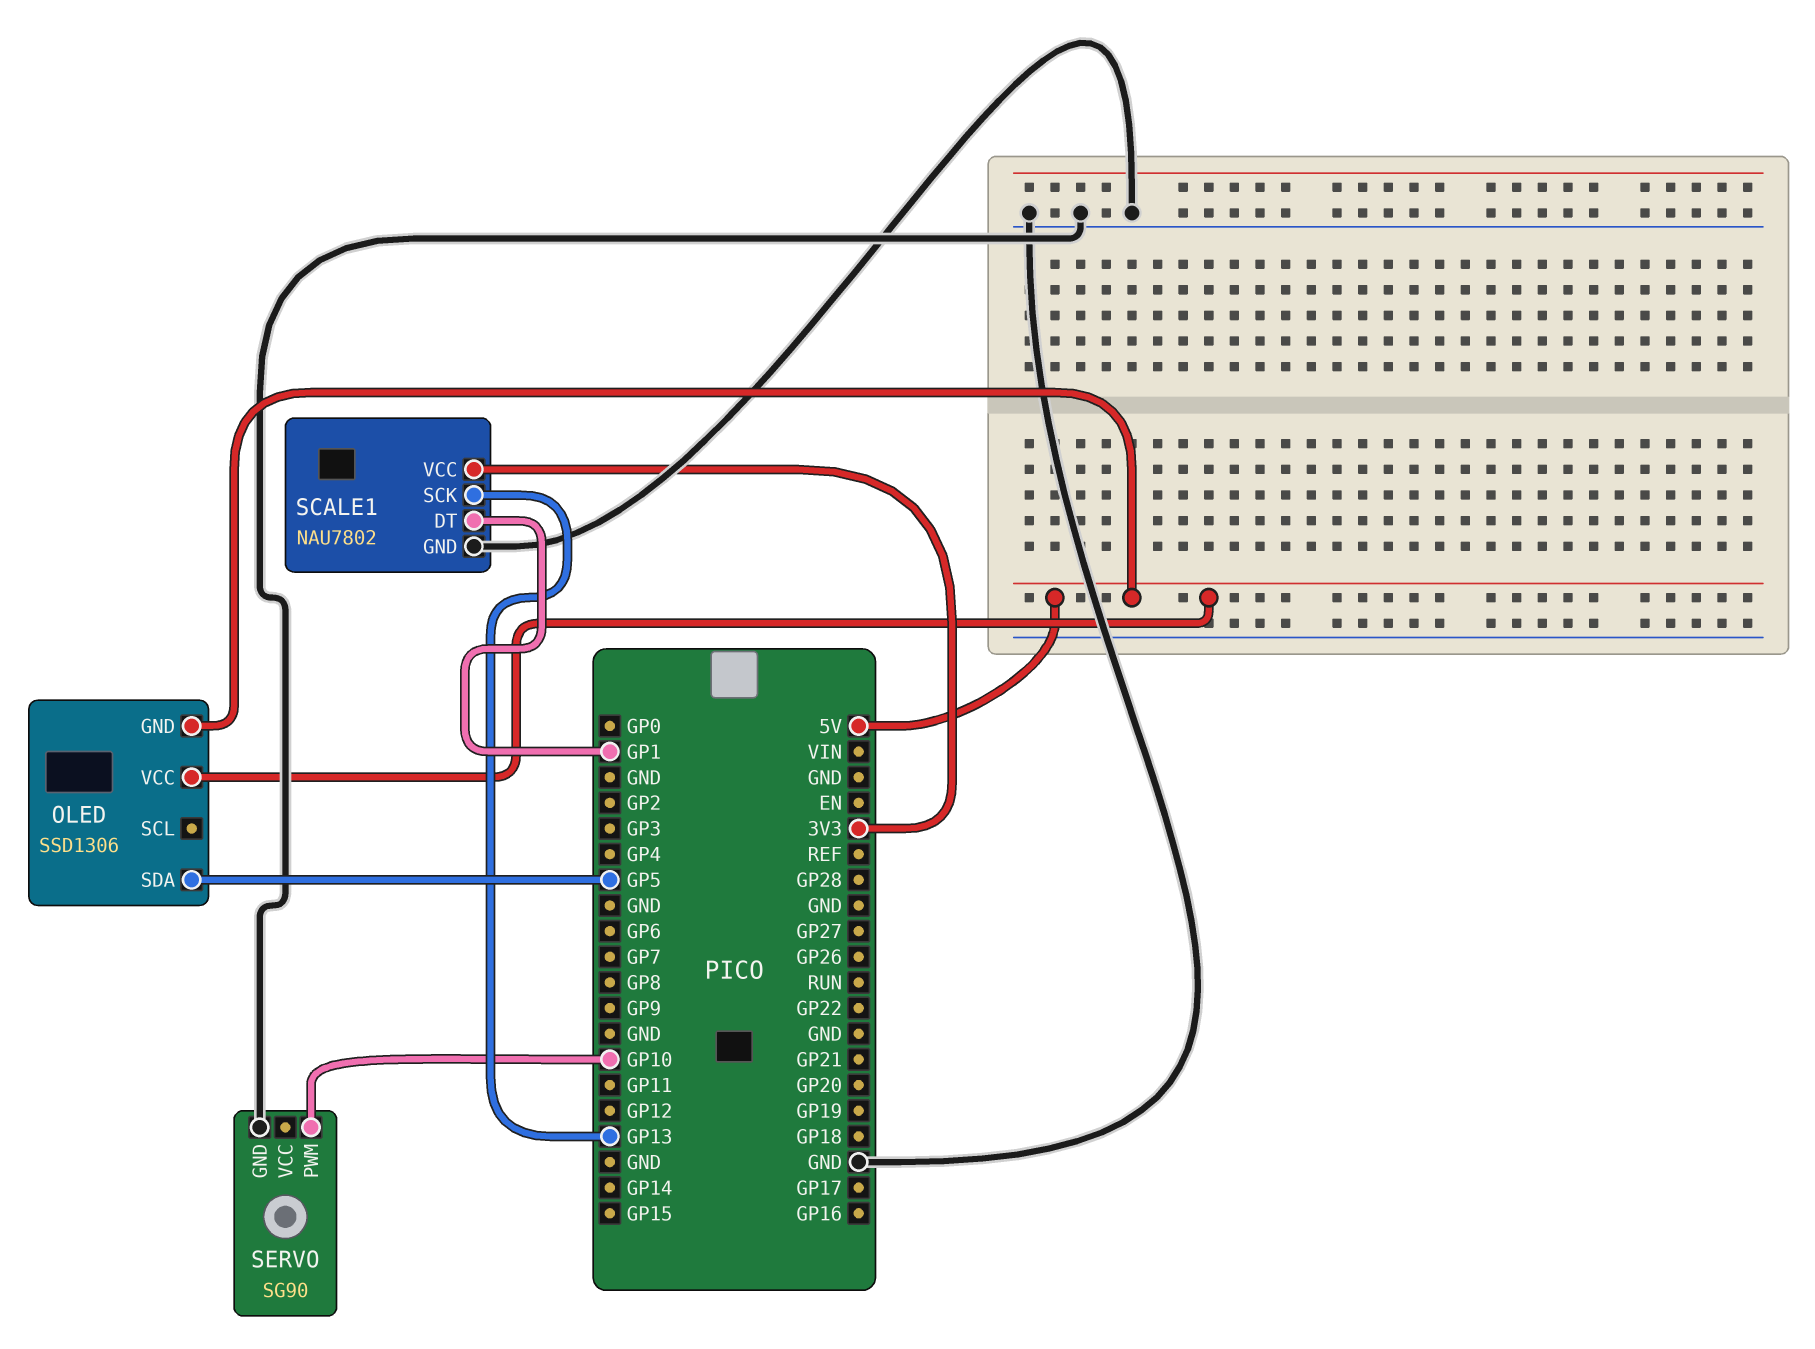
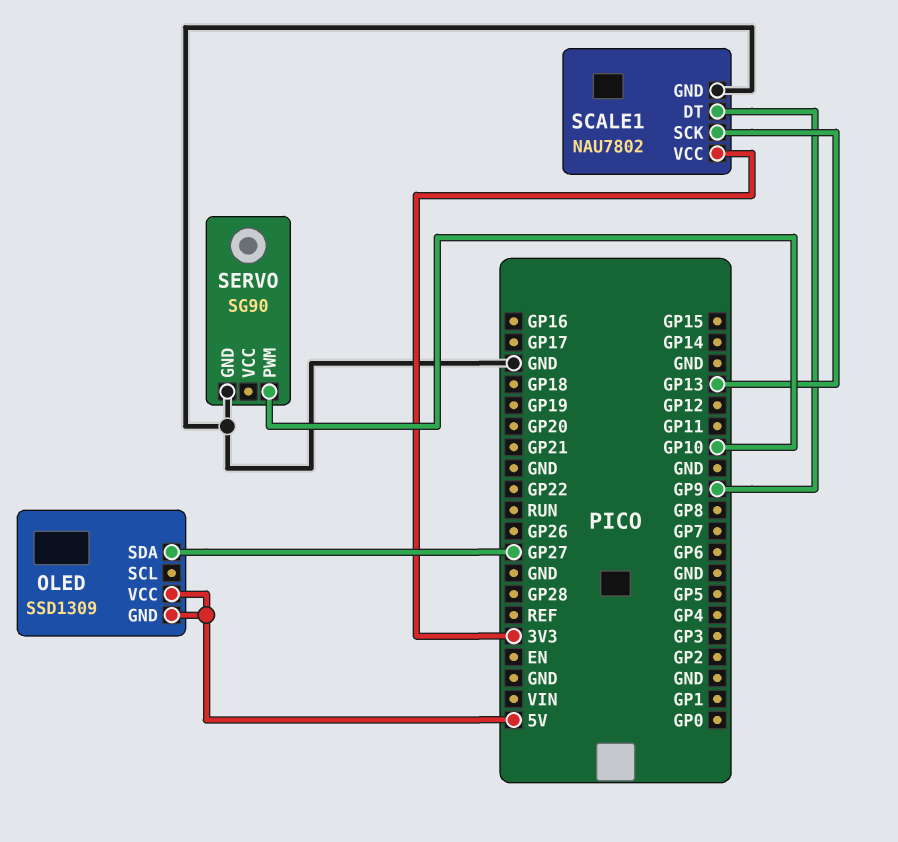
OLED: SSD1306 -> SSD1309
OLED pin SDA: GP5 -> GP27
SCALE1 pin DT: GP1 -> GP9

